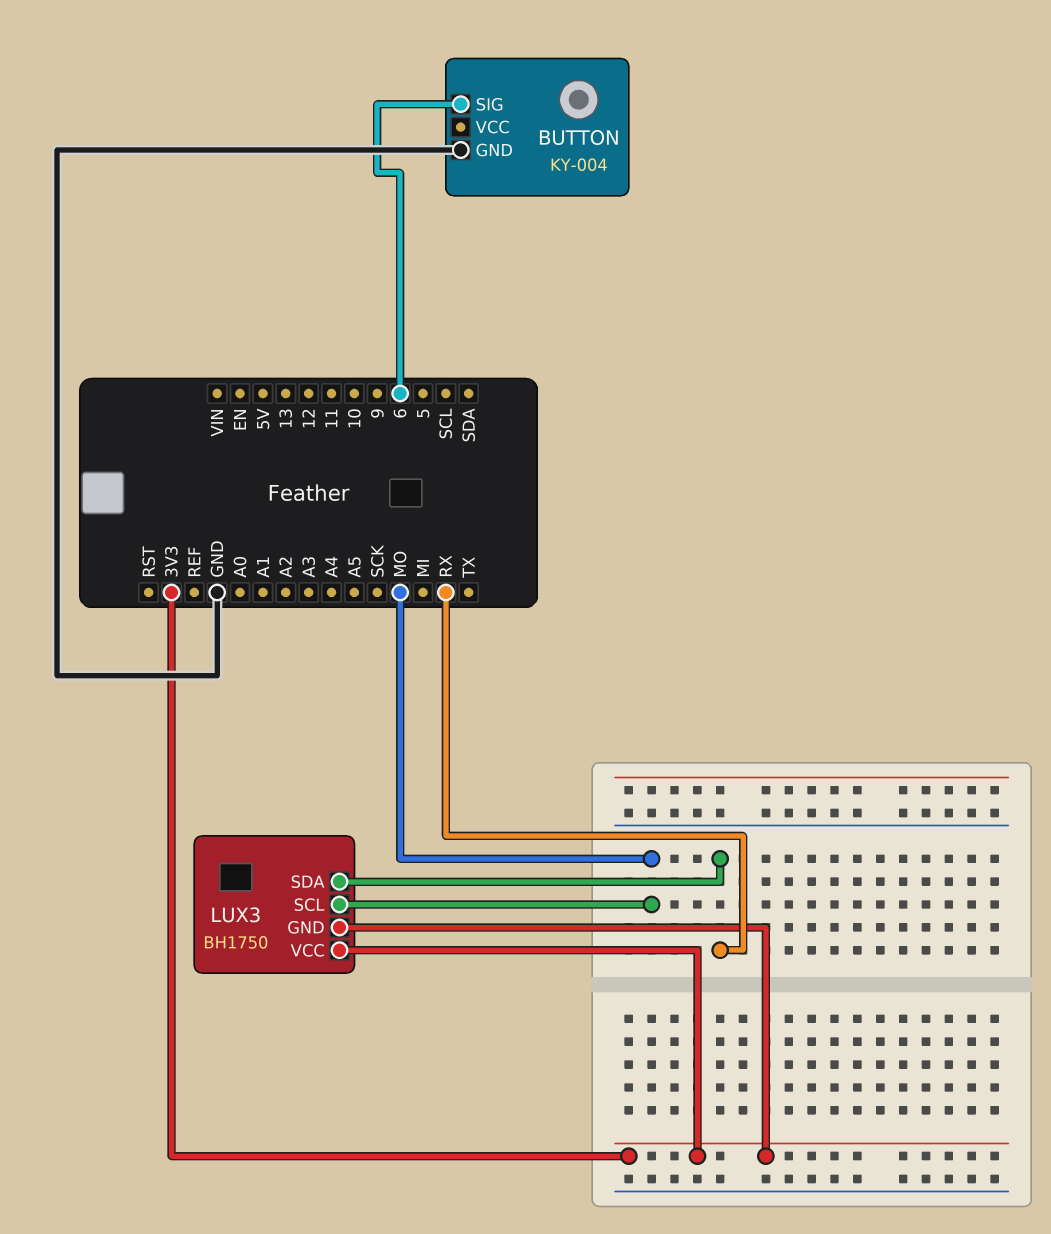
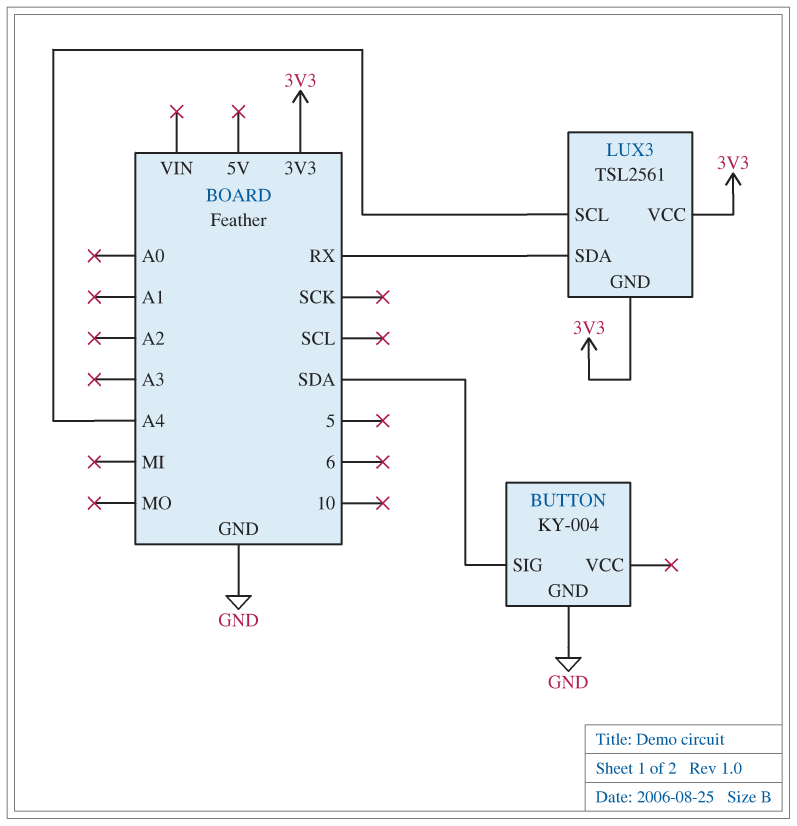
BUTTON pin SIG: 6 -> SDA
LUX3: BH1750 -> TSL2561
LUX3 pin SCL: MO -> A4

